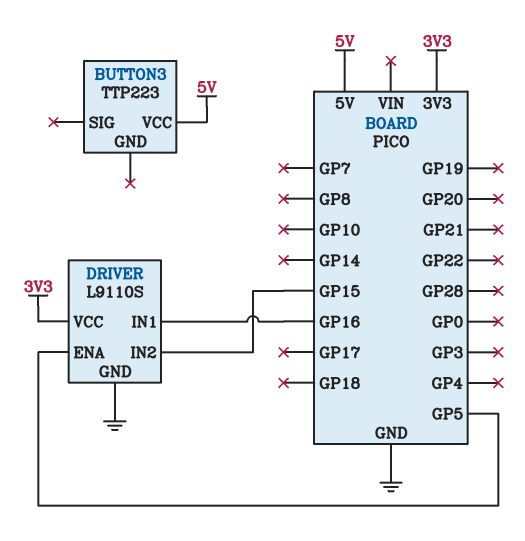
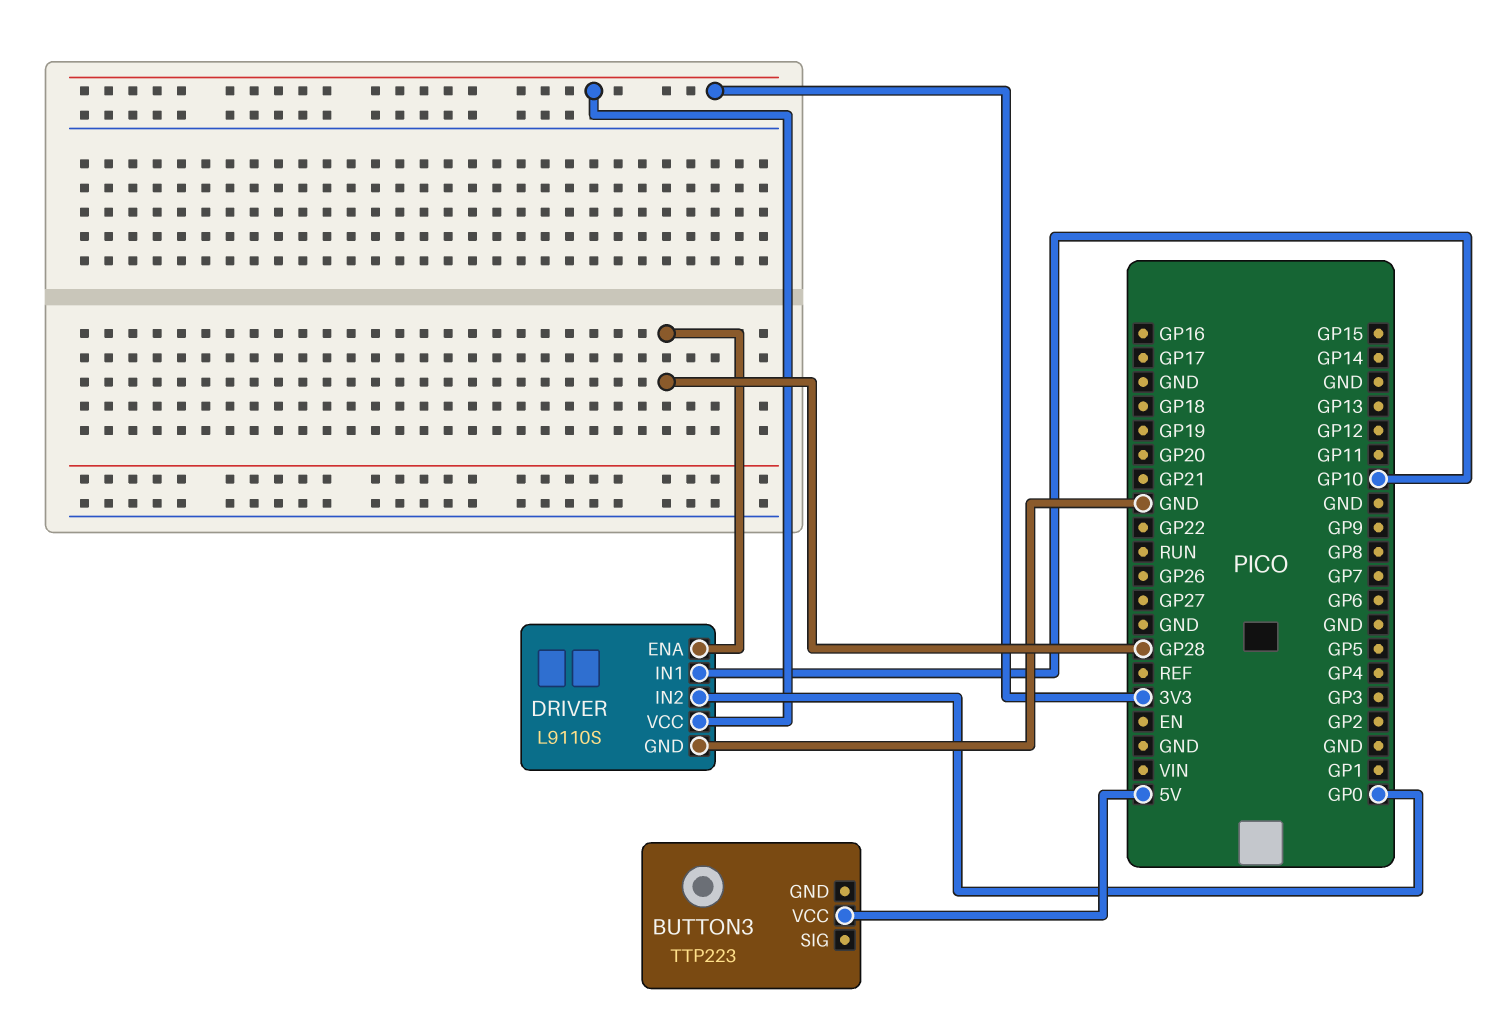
DRIVER pin ENA: GP5 -> GP28
DRIVER pin IN1: GP16 -> GP10
DRIVER pin IN2: GP15 -> GP0

